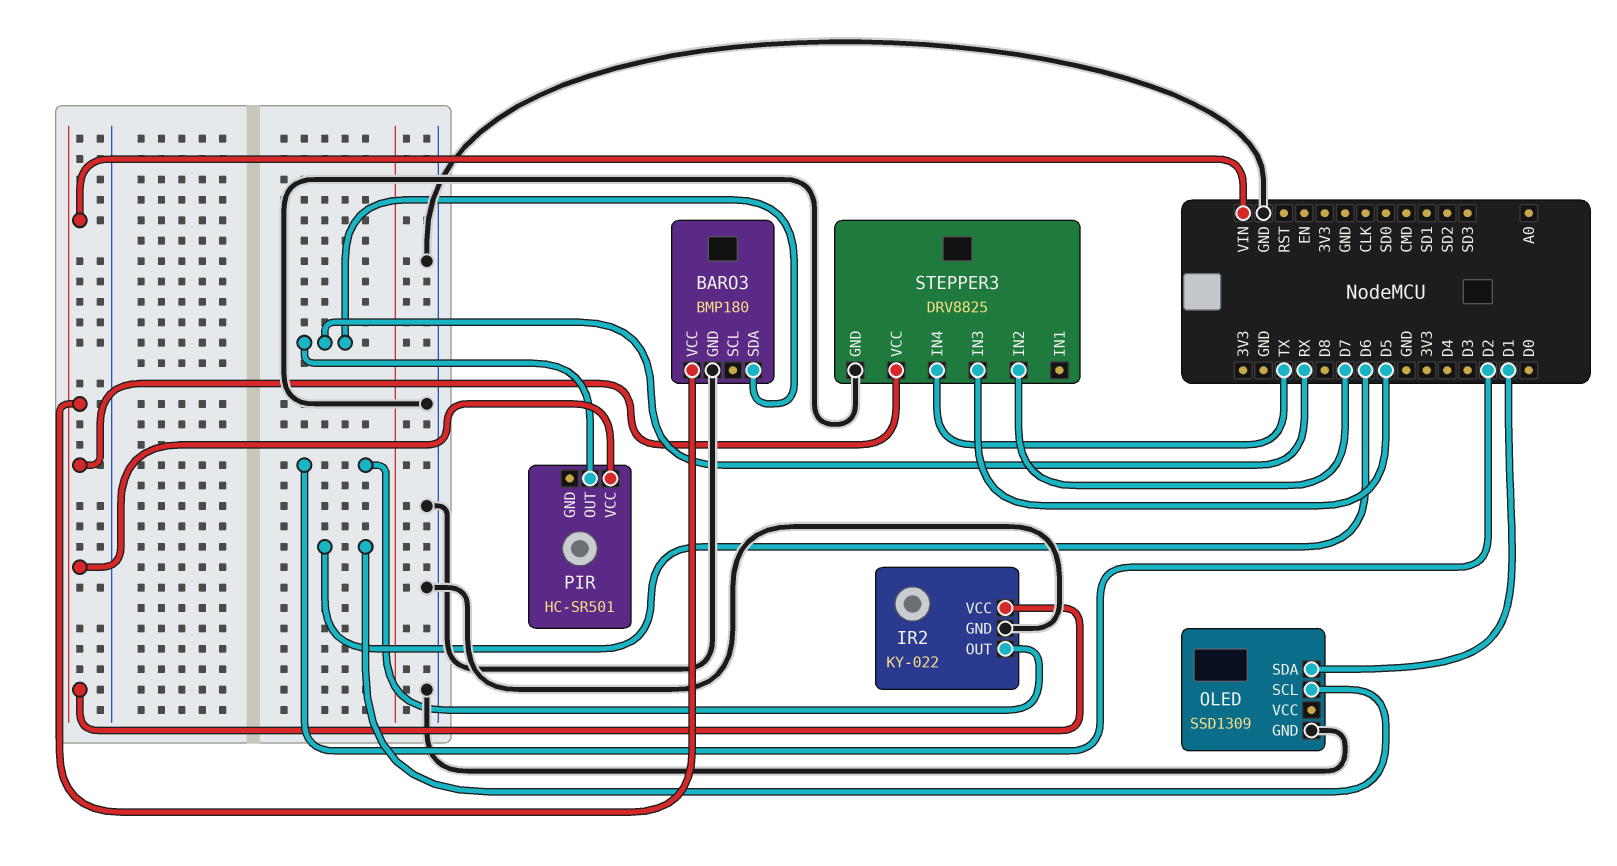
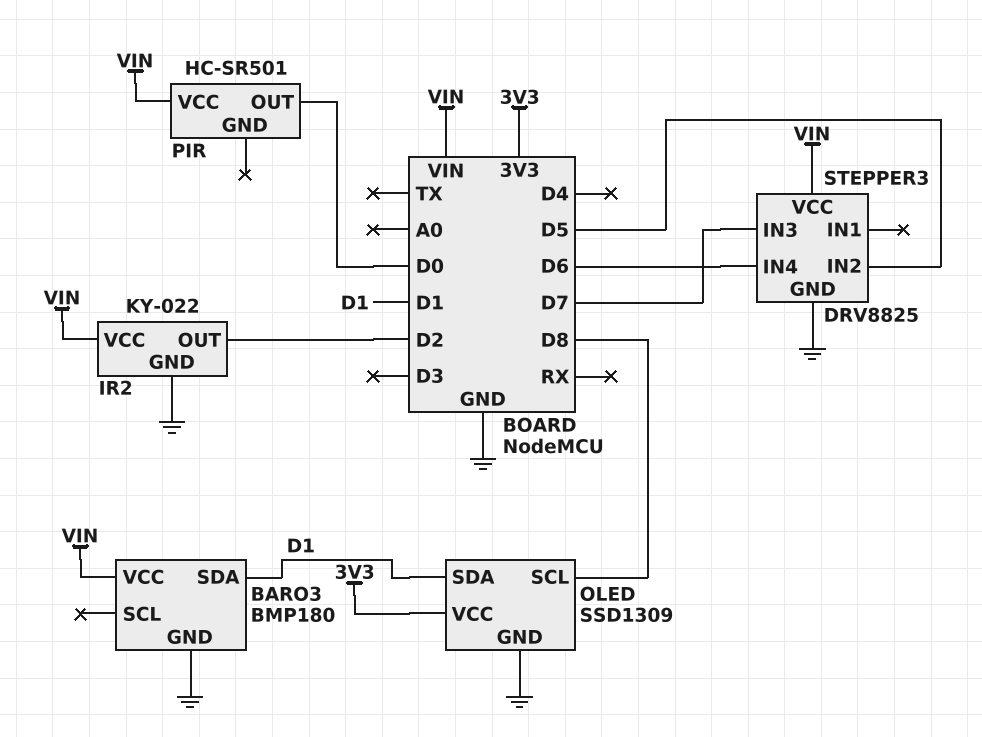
BARO3 pin SDA: RX -> D1
OLED pin SCL: D6 -> D8
OLED pin VCC: none -> 3V3
PIR pin OUT: RX -> D0
STEPPER3 pin IN2: D7 -> D5
STEPPER3 pin IN3: D5 -> D7
STEPPER3 pin IN4: TX -> D6

